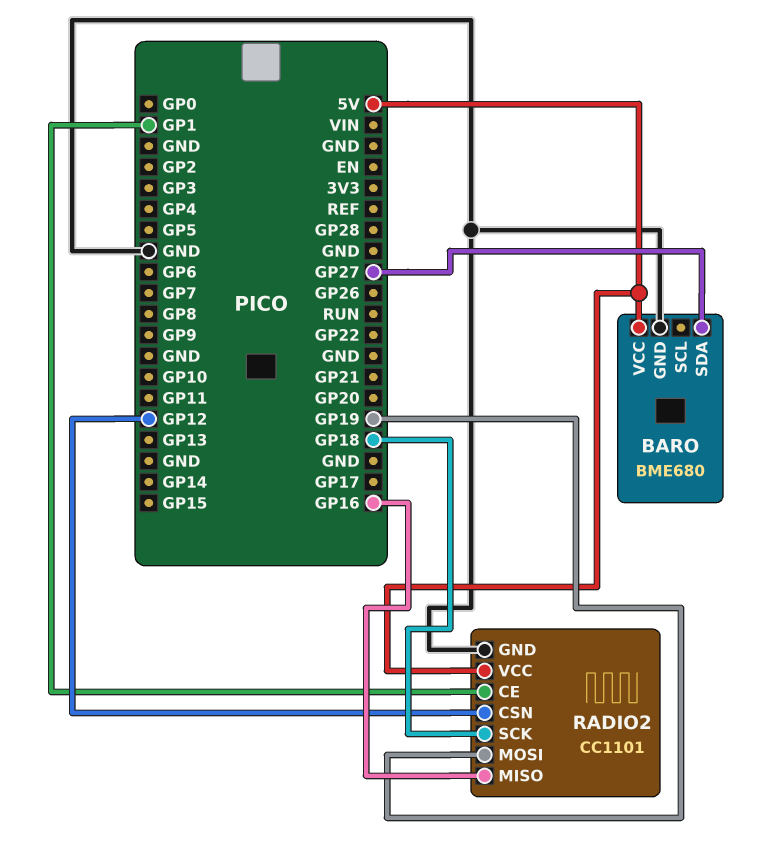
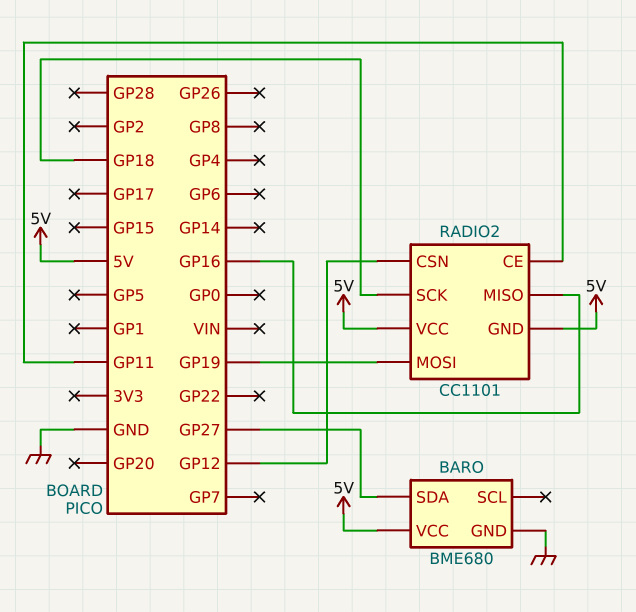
RADIO2 pin CE: GP1 -> GP11
RADIO2 pin GND: GND -> 5V

